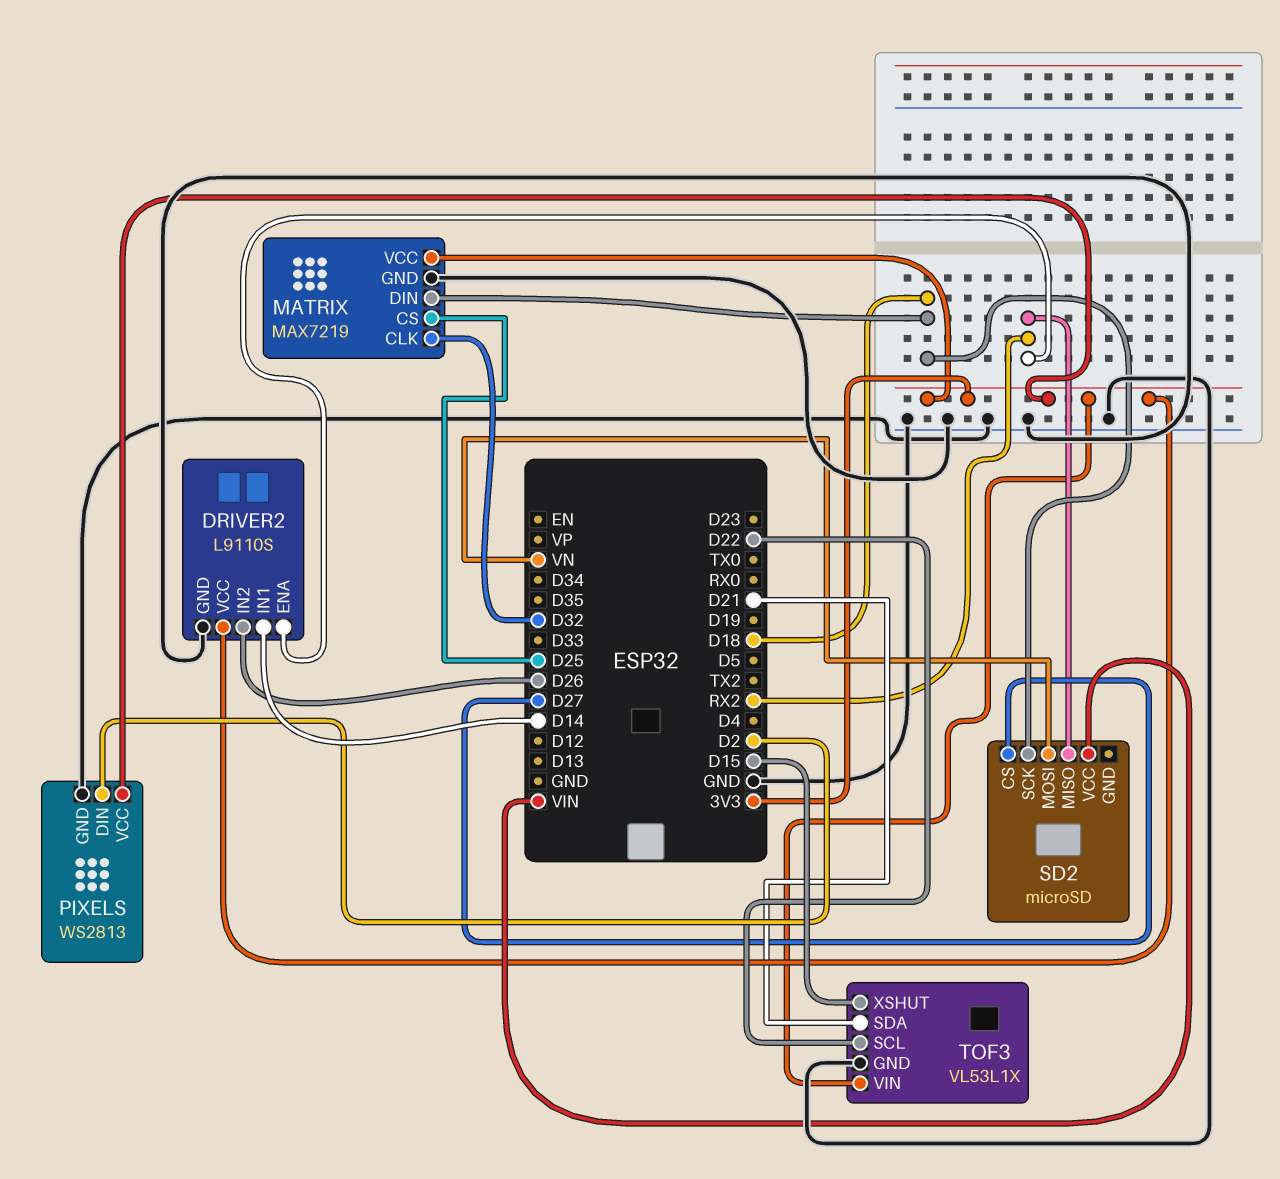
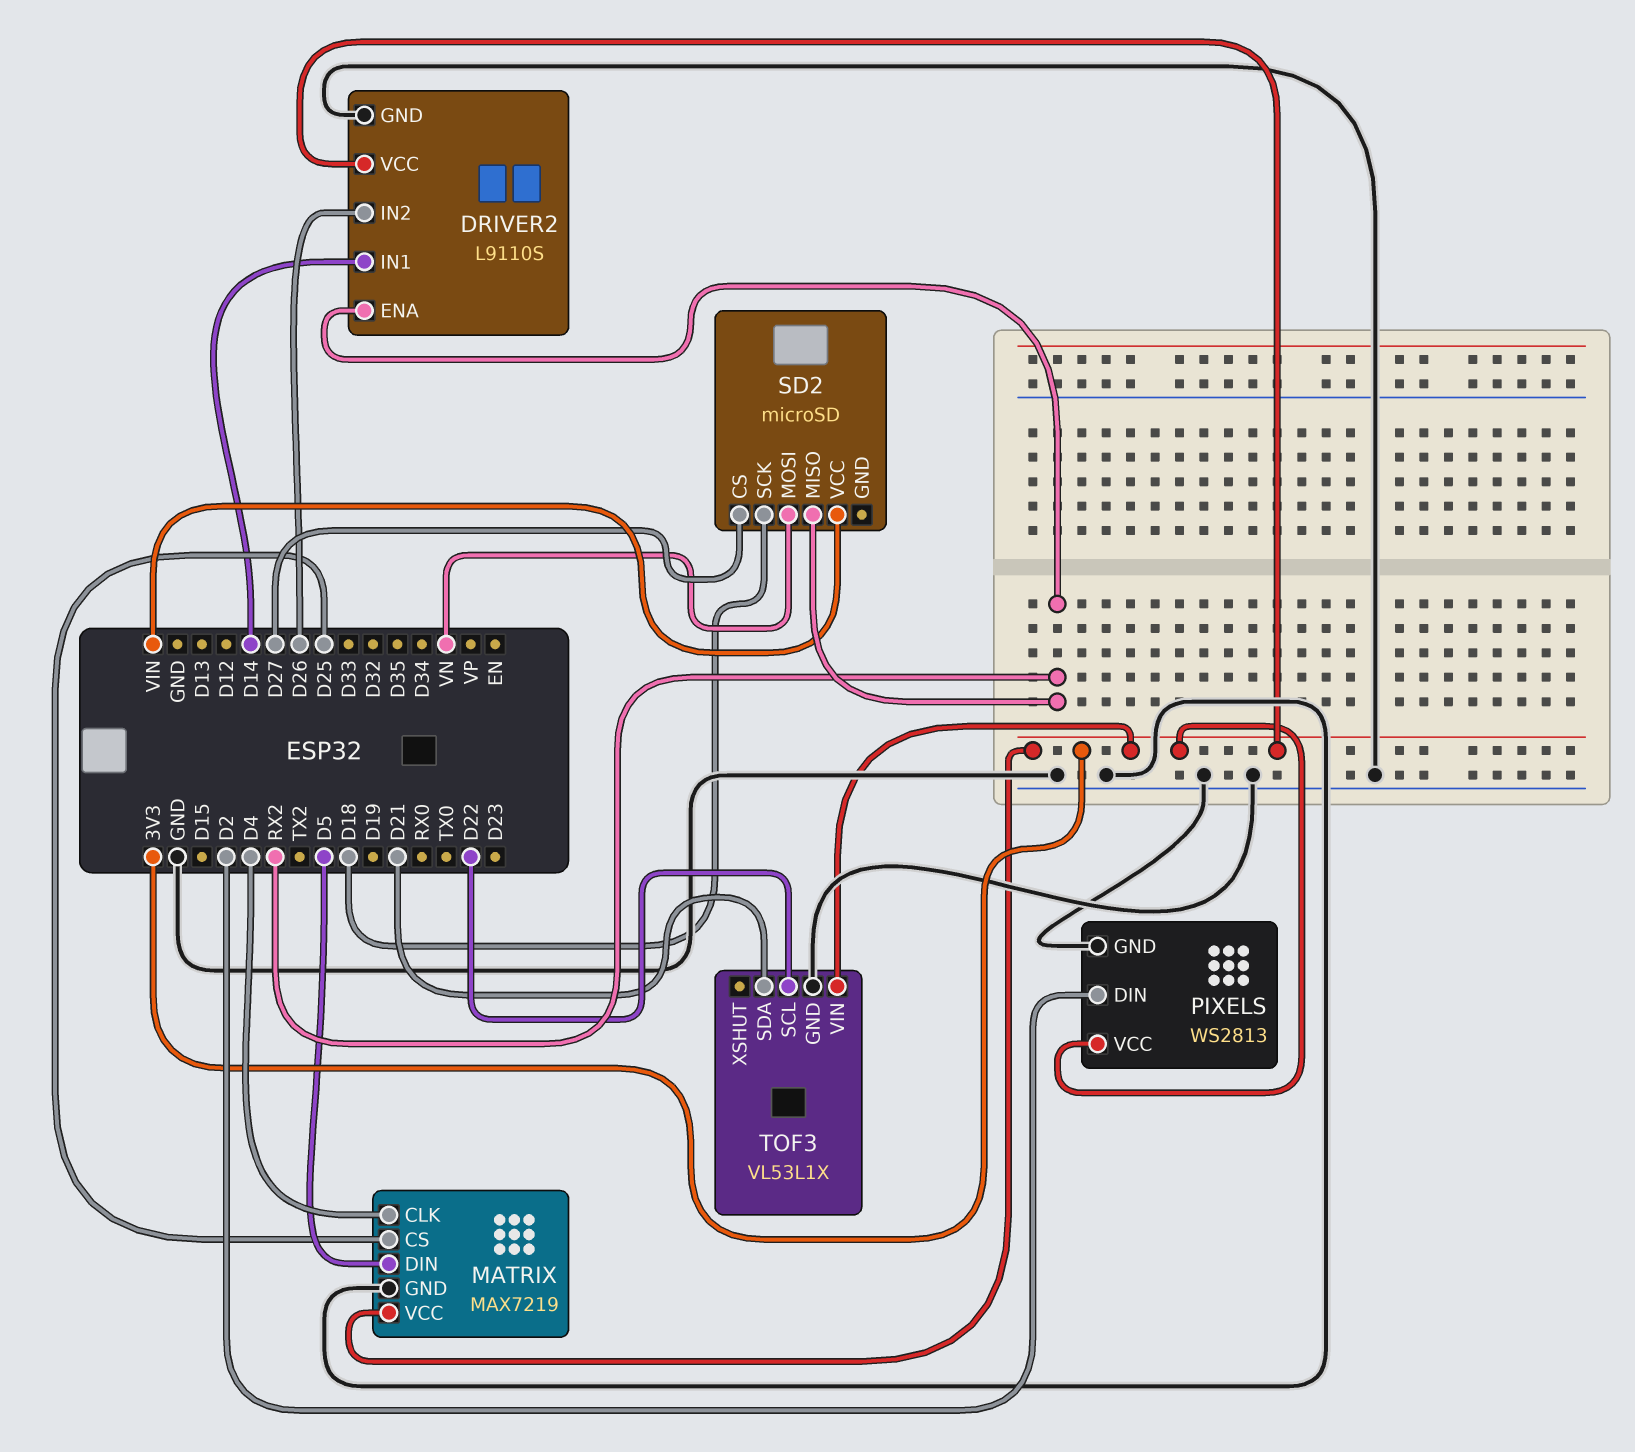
MATRIX pin CLK: D32 -> D4
MATRIX pin DIN: D18 -> D5
TOF3 pin XSHUT: D15 -> none

